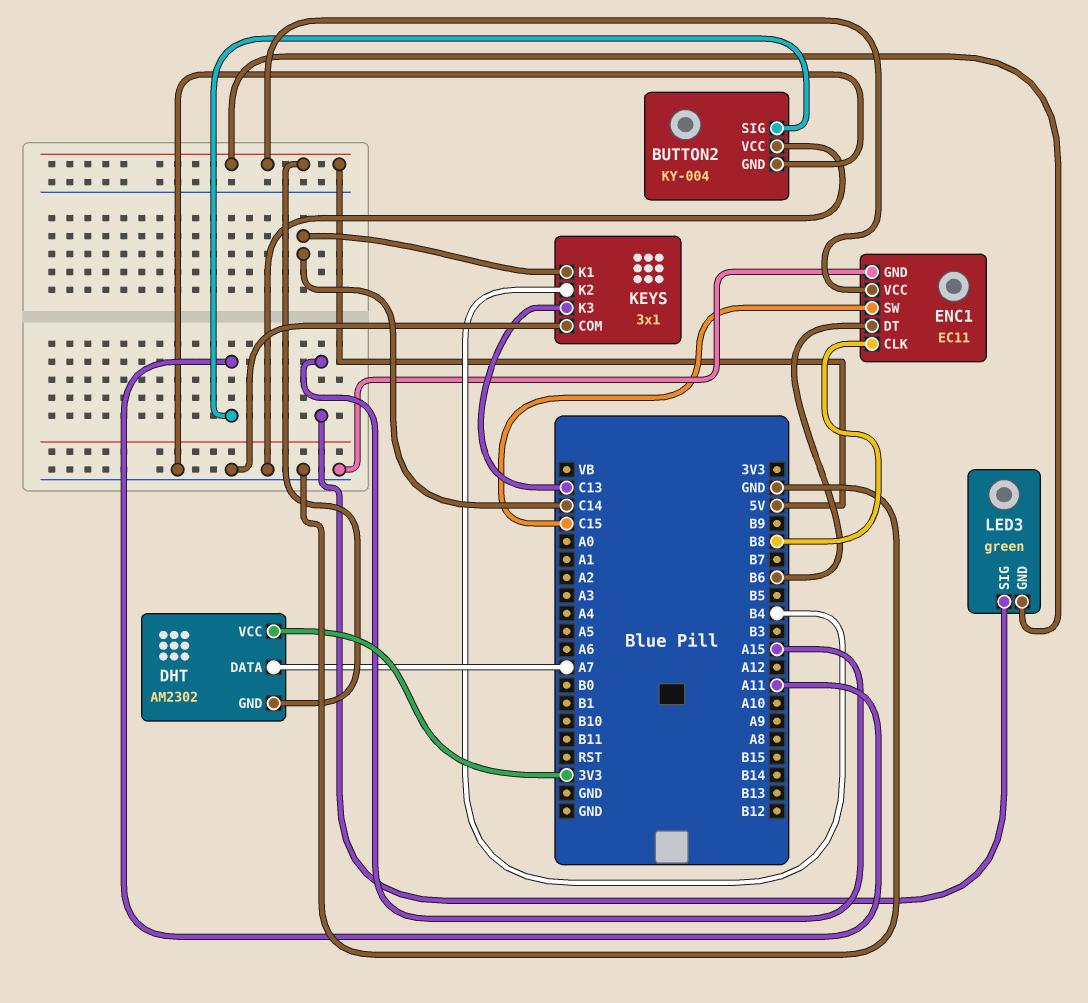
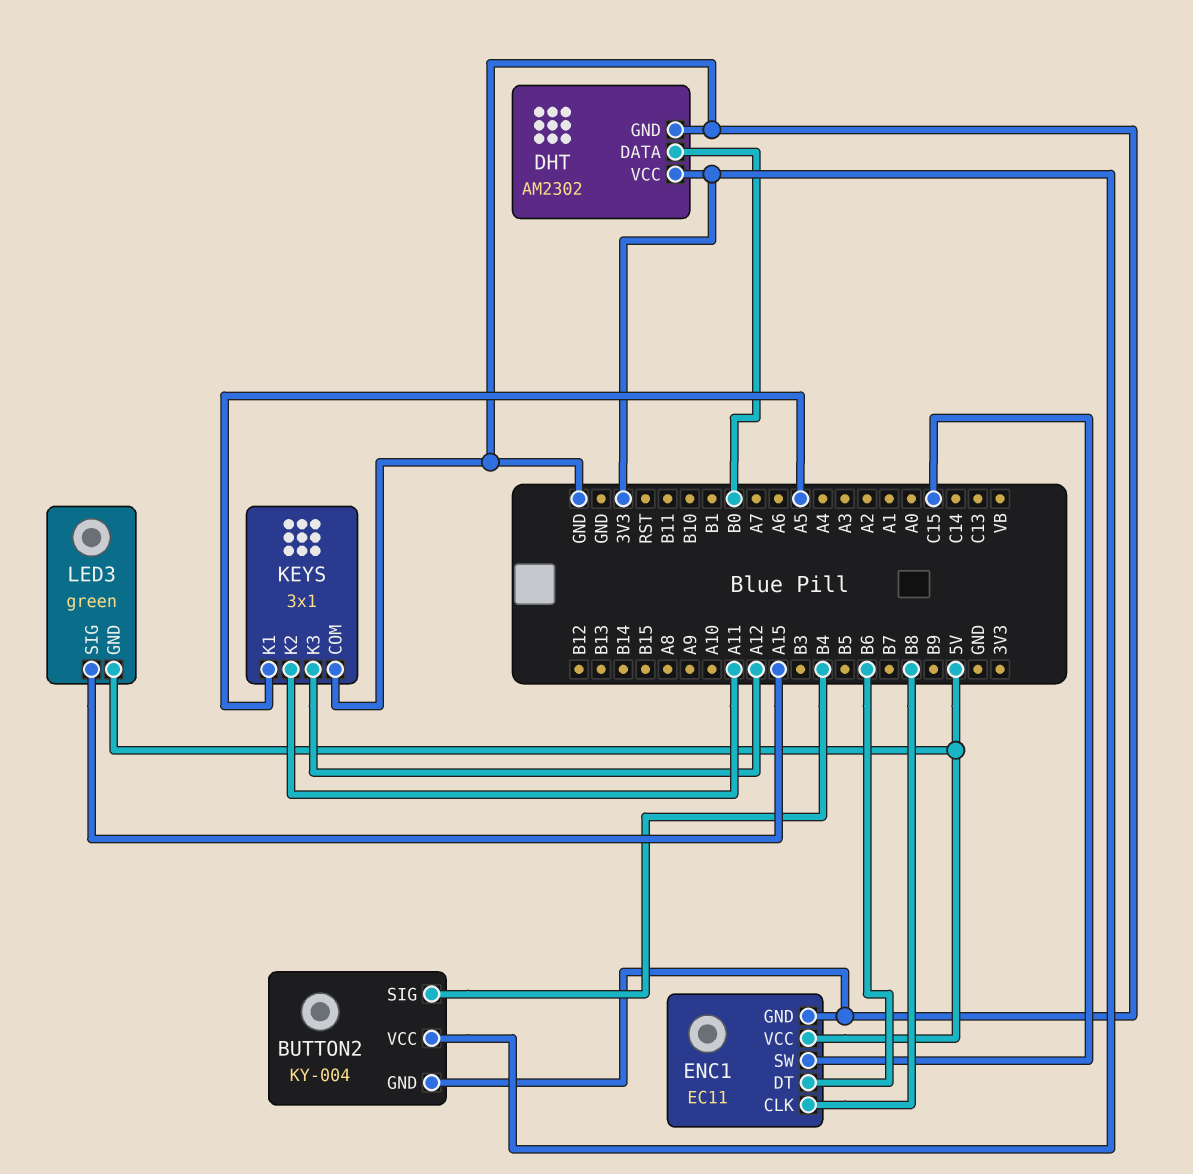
BUTTON2 pin SIG: A11 -> B4
BUTTON2 pin VCC: GND -> 3V3
DHT pin DATA: A7 -> B0
DHT pin GND: 5V -> GND
KEYS pin K1: C14 -> A5
KEYS pin K2: B4 -> A11
KEYS pin K3: C13 -> A12

